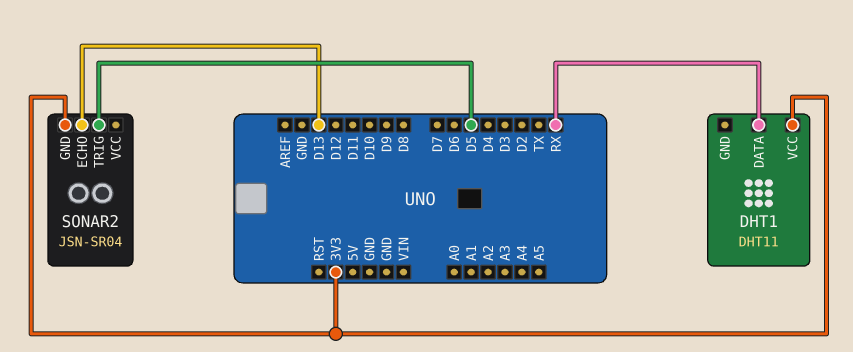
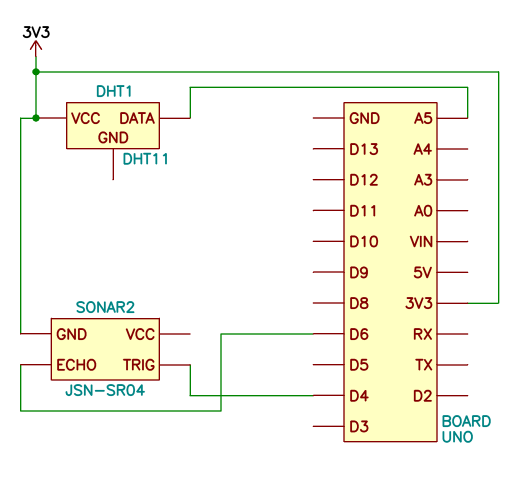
DHT1 pin DATA: RX -> A5
SONAR2 pin ECHO: D13 -> D6
SONAR2 pin TRIG: D5 -> D4

